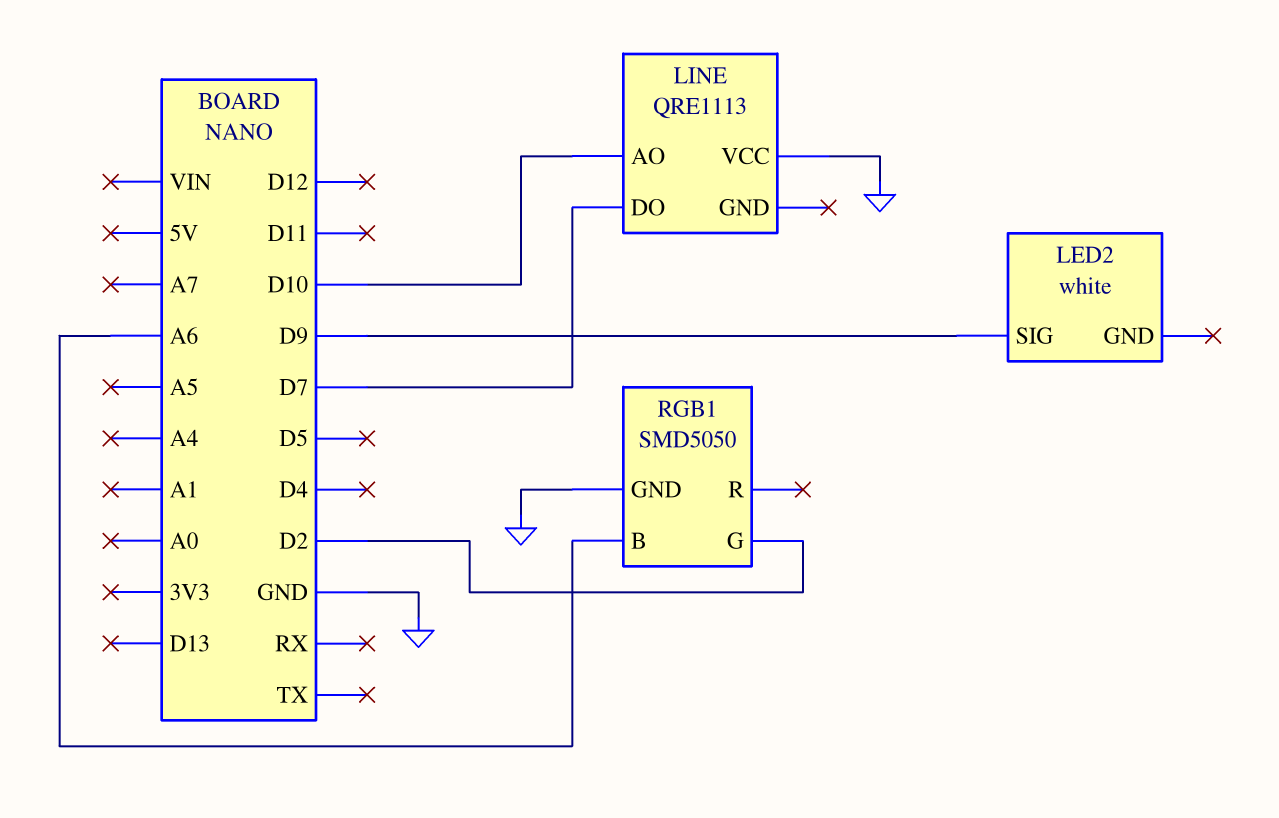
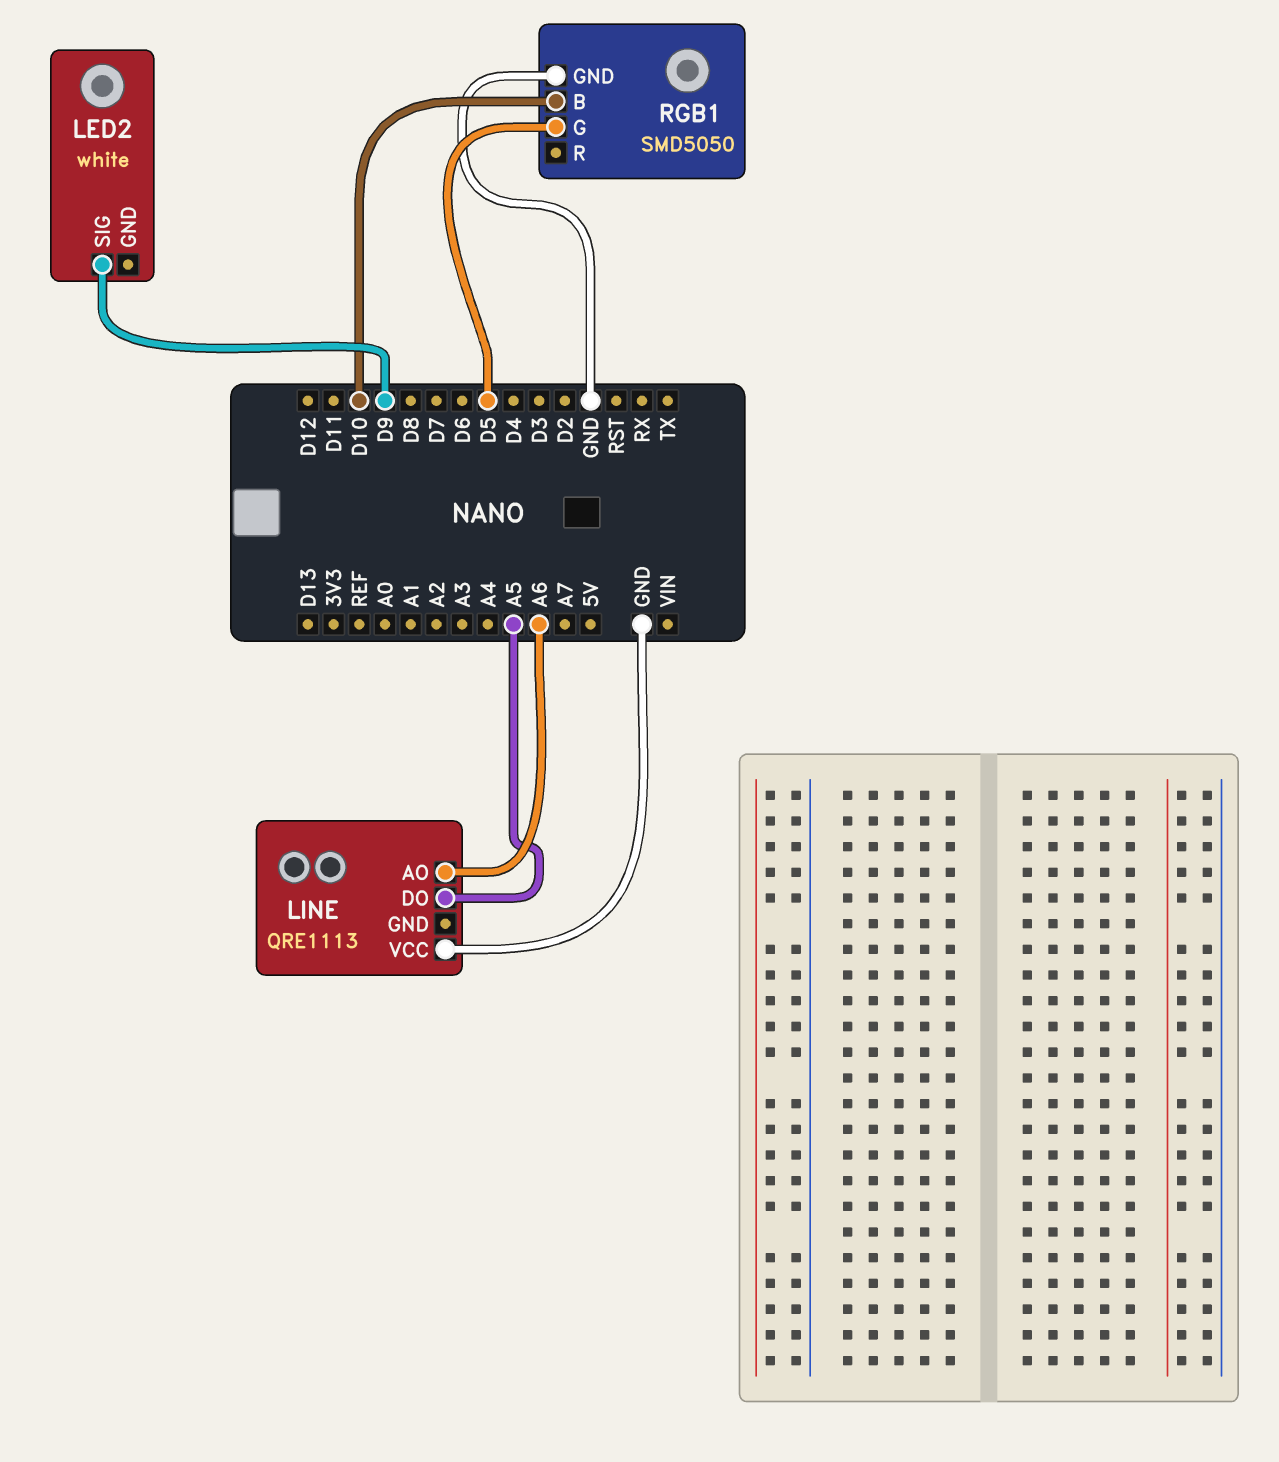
LINE pin AO: D10 -> A6
LINE pin DO: D7 -> A5
RGB1 pin B: A6 -> D10
RGB1 pin G: D2 -> D5

